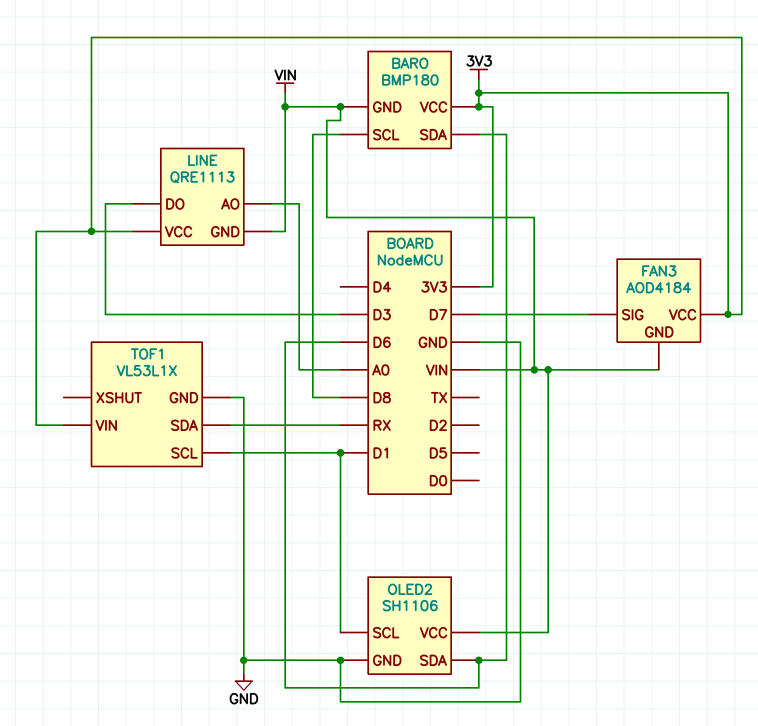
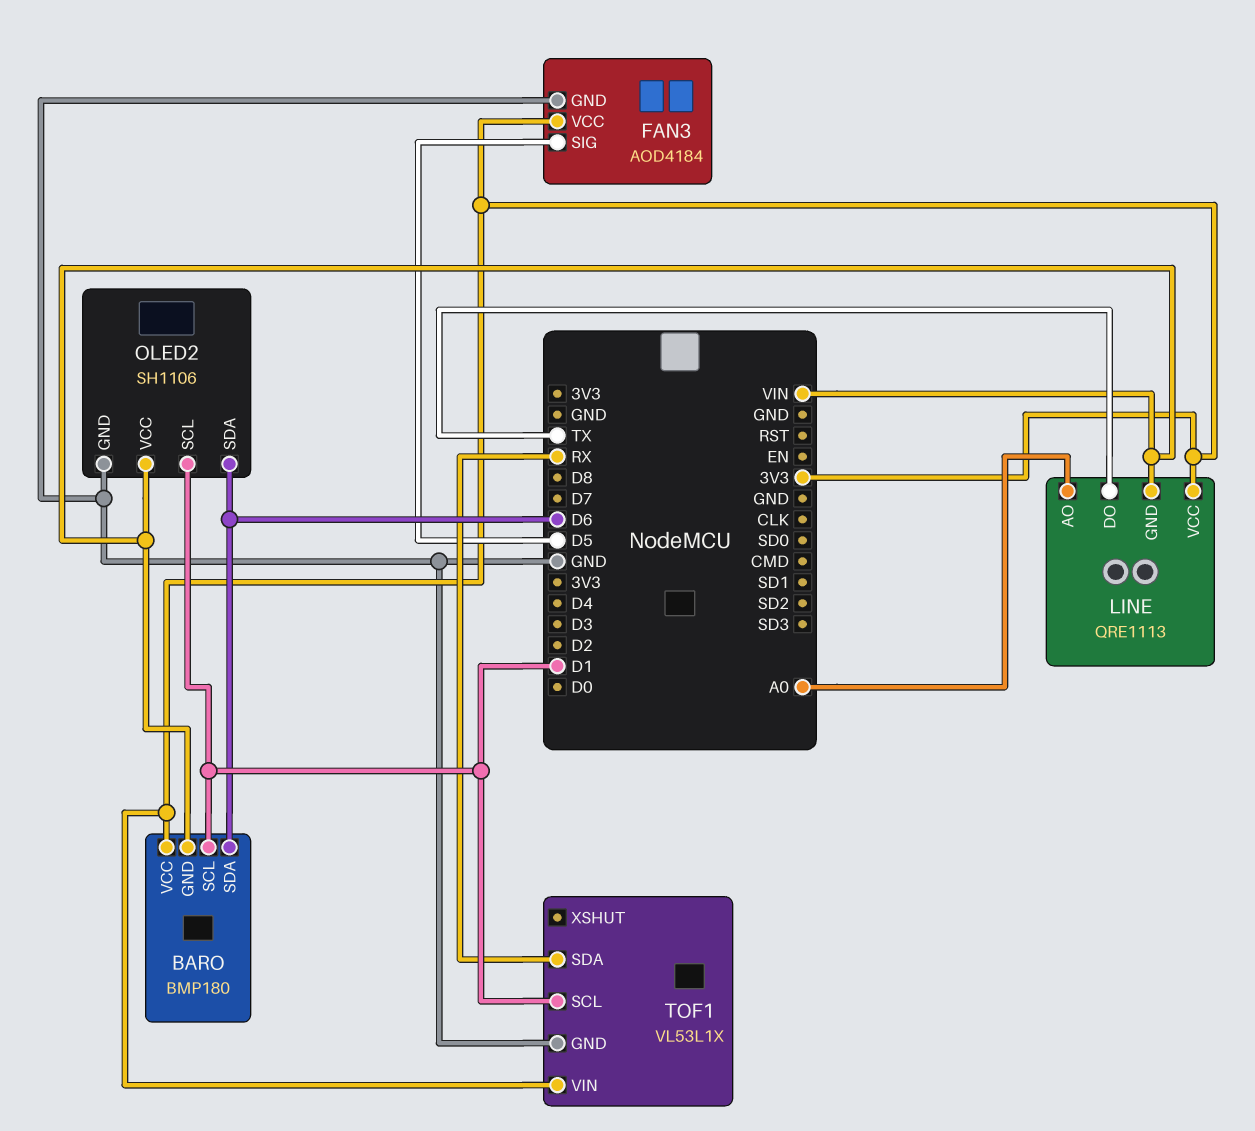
BARO pin SCL: D8 -> D1
FAN3 pin GND: VIN -> GND
FAN3 pin SIG: D7 -> D5
LINE pin DO: D3 -> TX

